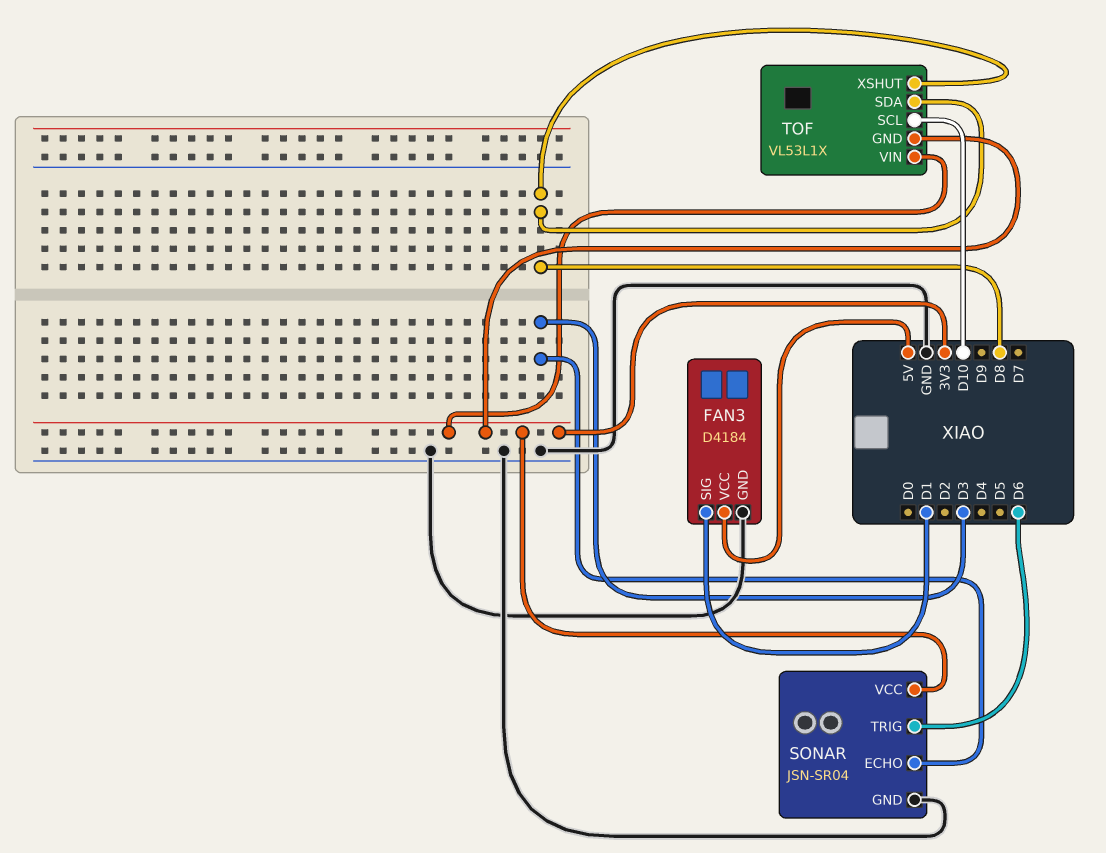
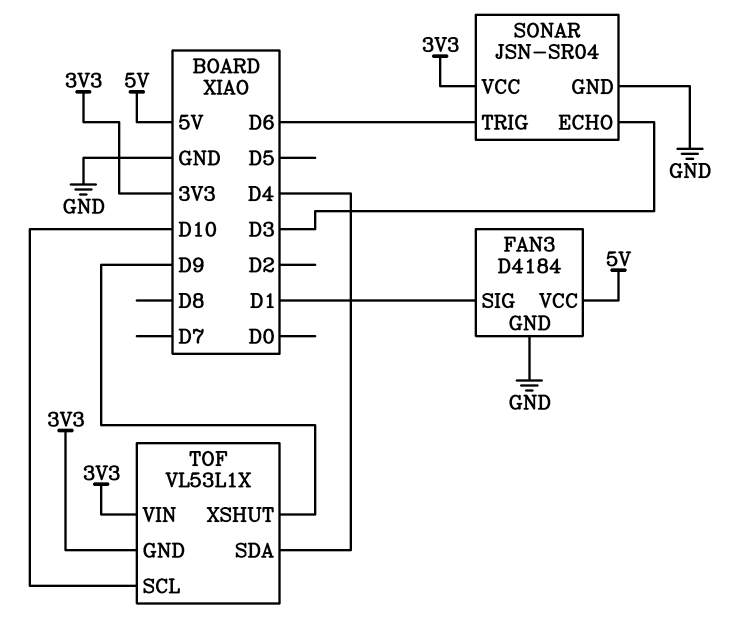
TOF pin SDA: D8 -> D4
TOF pin XSHUT: D8 -> D9

